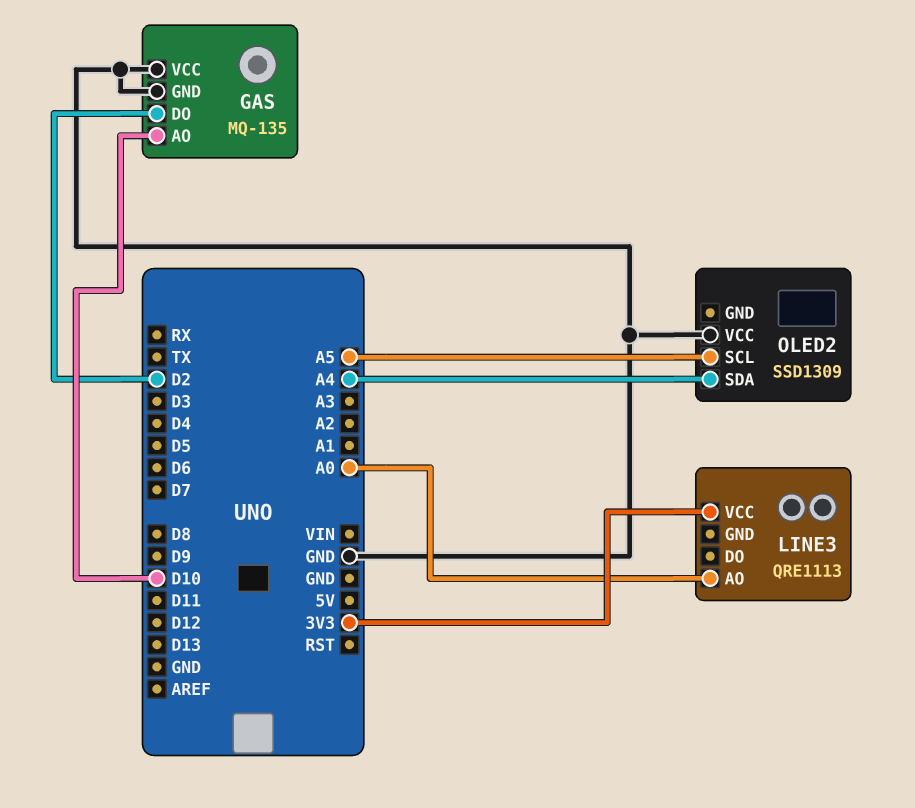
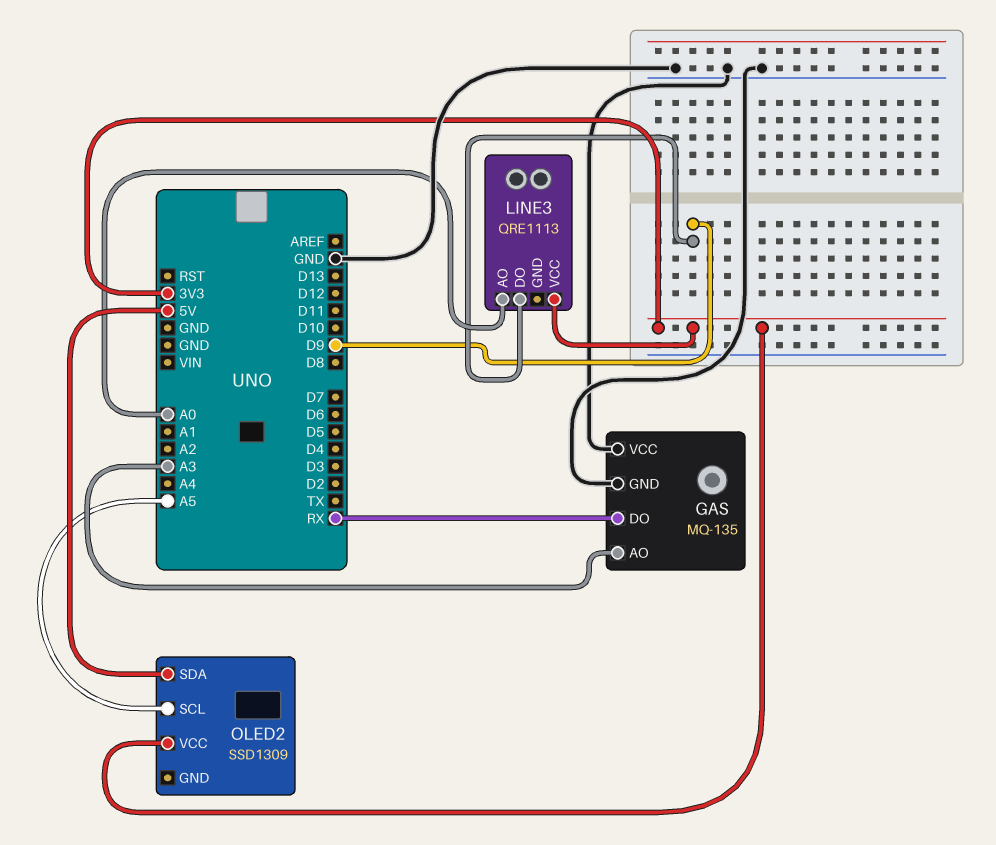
GAS pin AO: D10 -> A3
GAS pin DO: D2 -> RX
LINE3 pin DO: none -> D9
OLED2 pin SDA: A4 -> 5V
OLED2 pin VCC: GND -> 3V3

